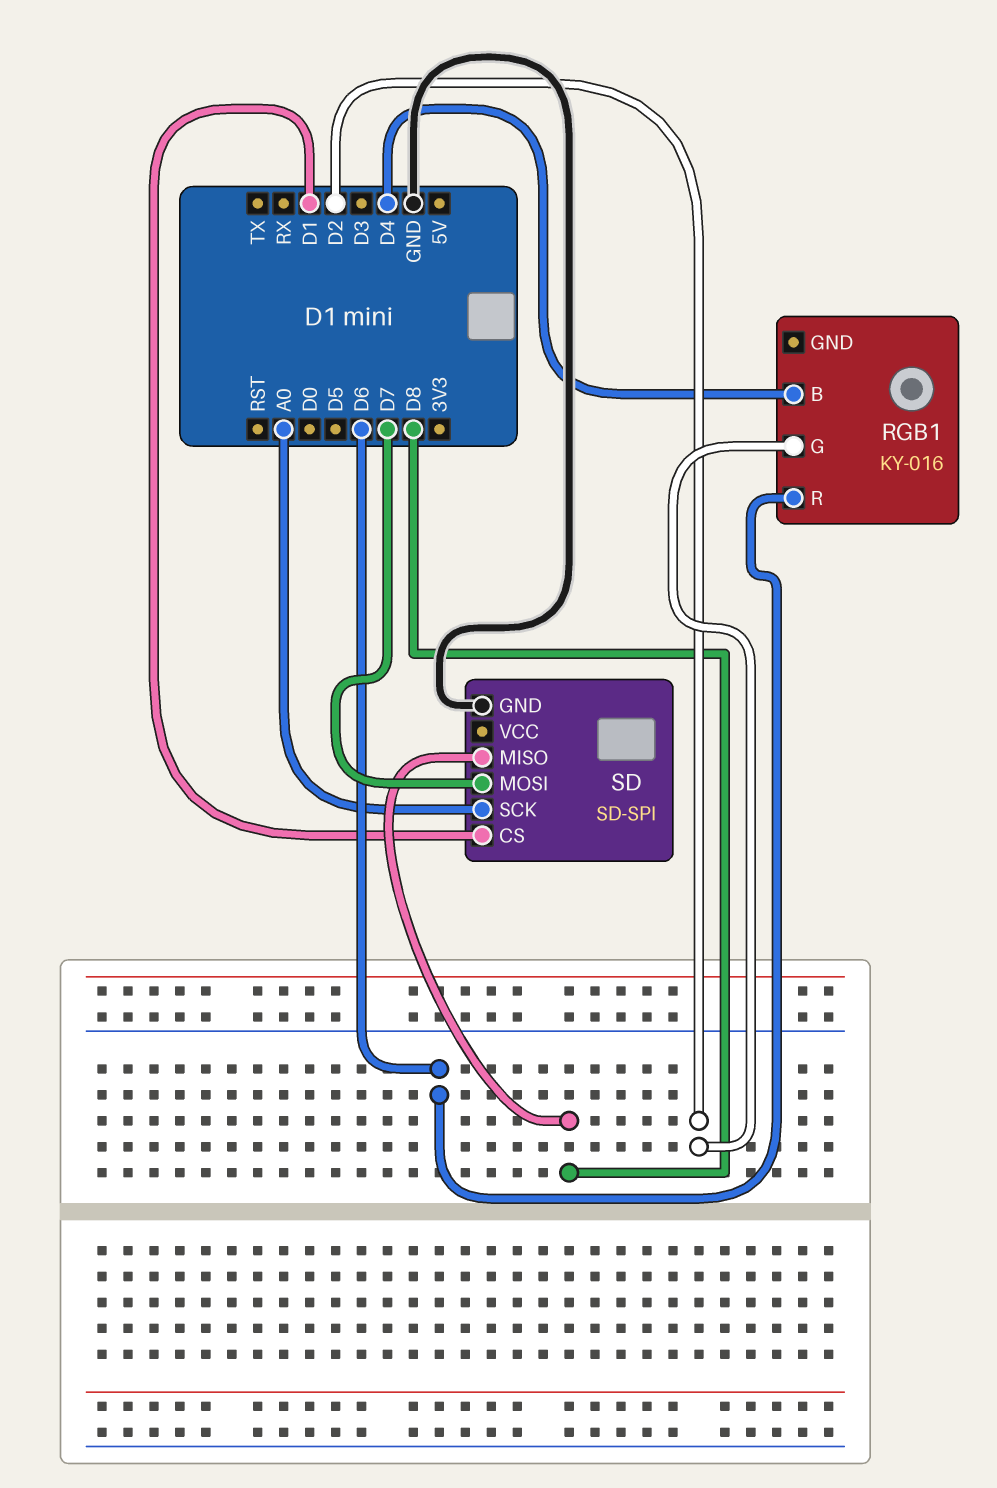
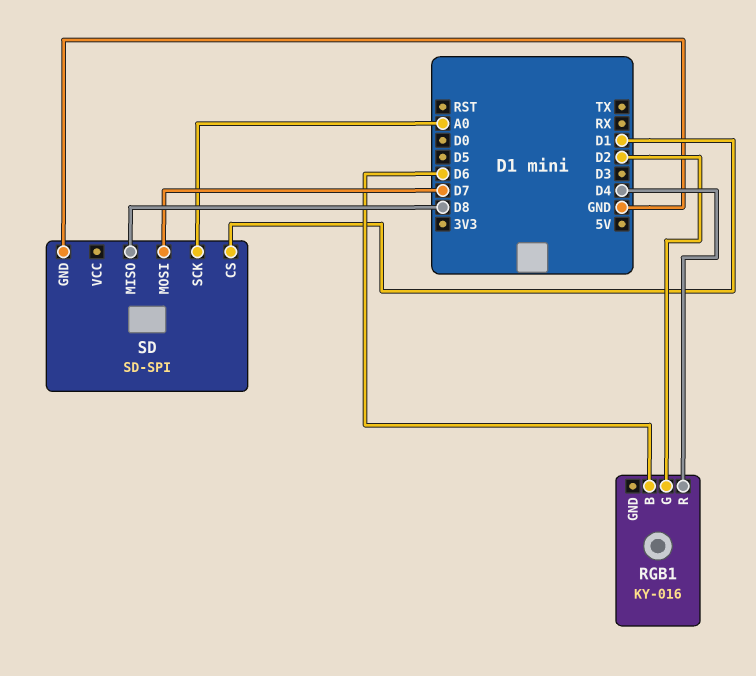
RGB1 pin B: D4 -> D6
RGB1 pin R: D6 -> D4

